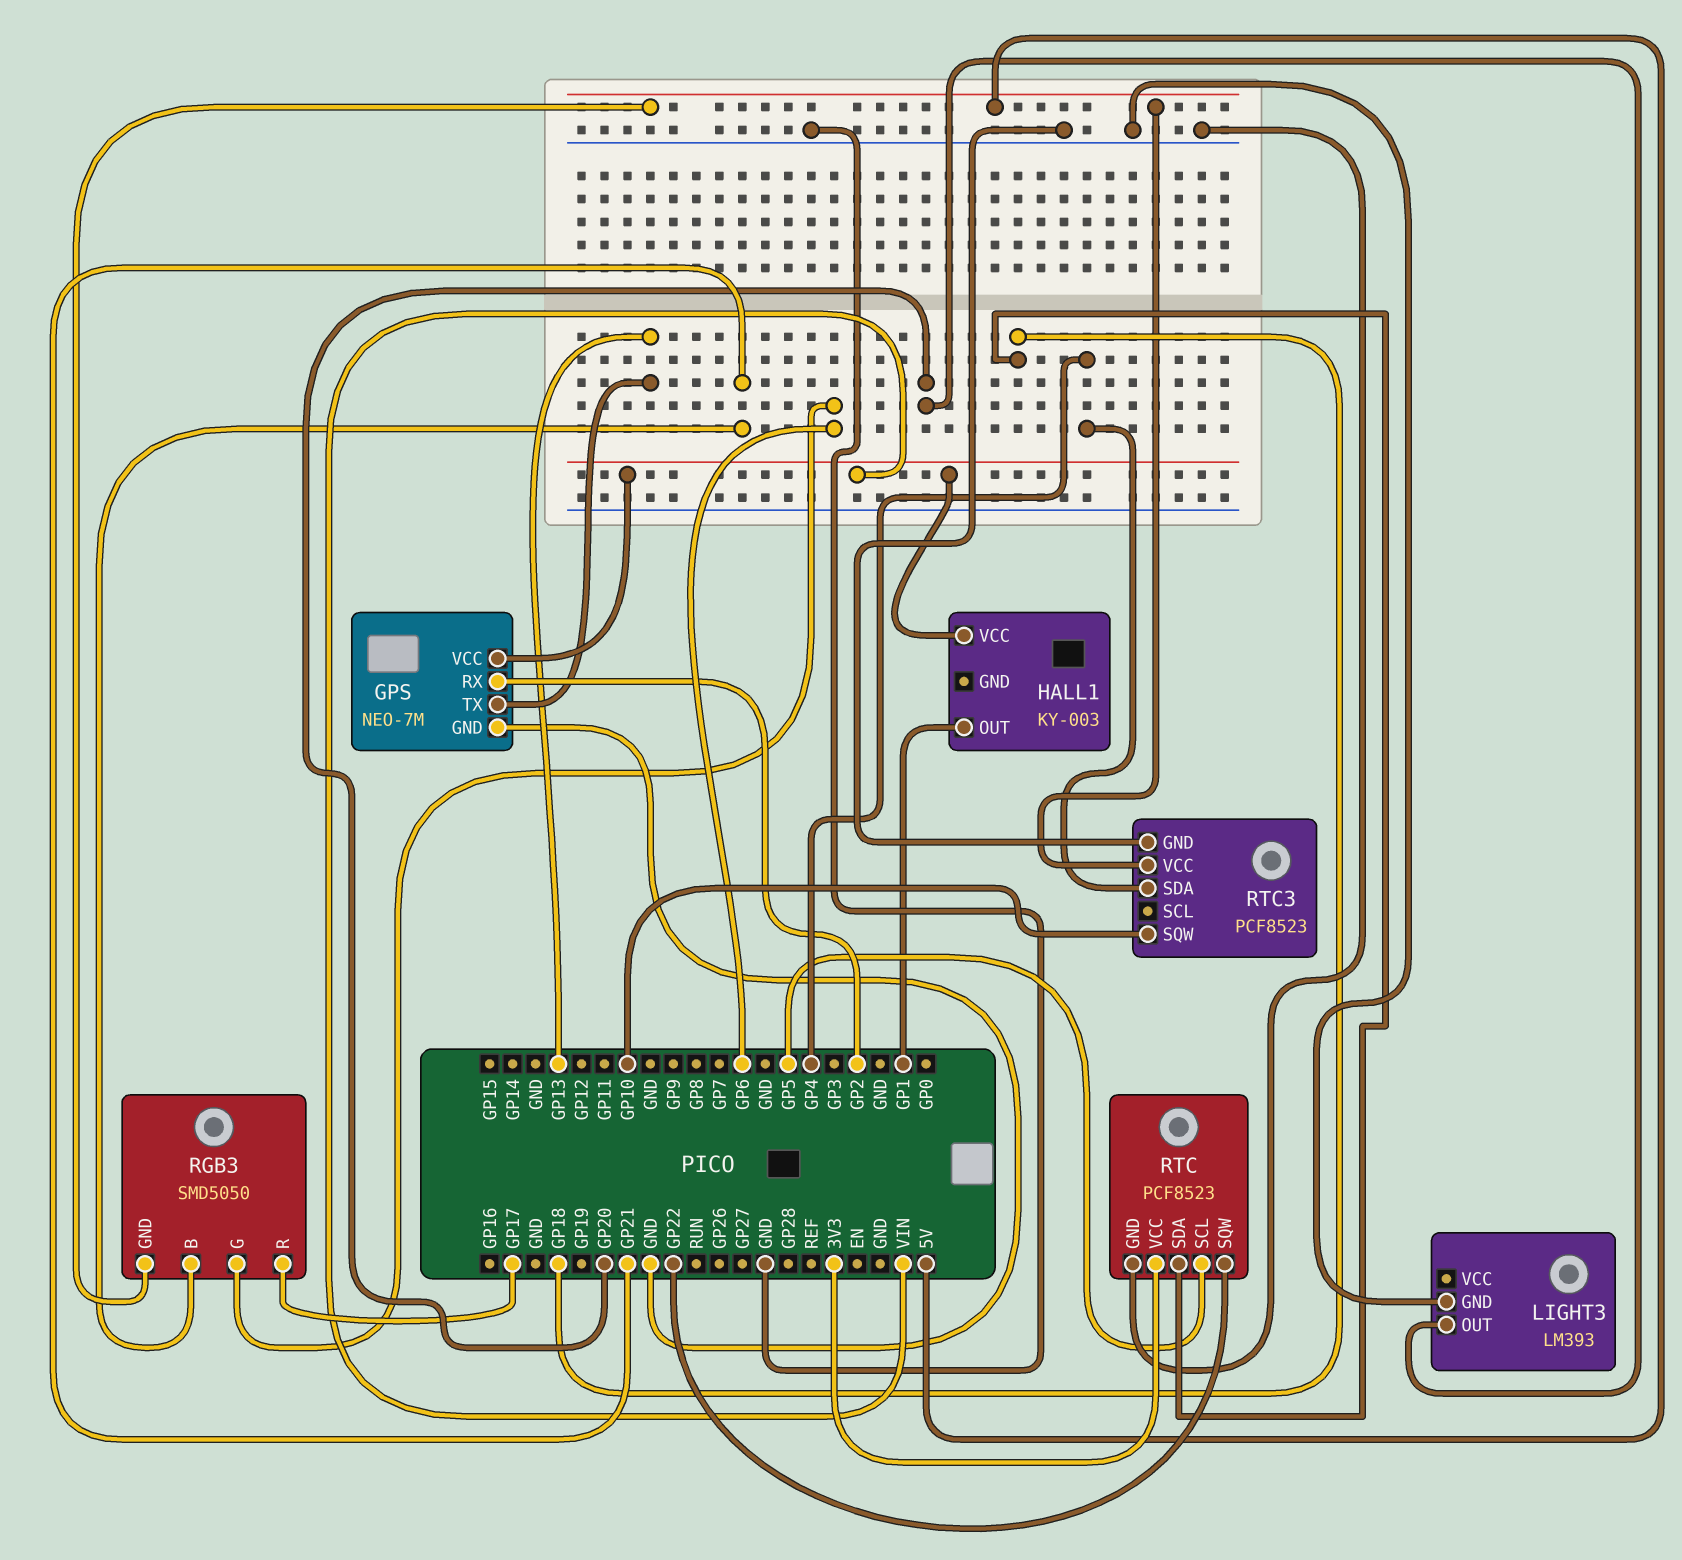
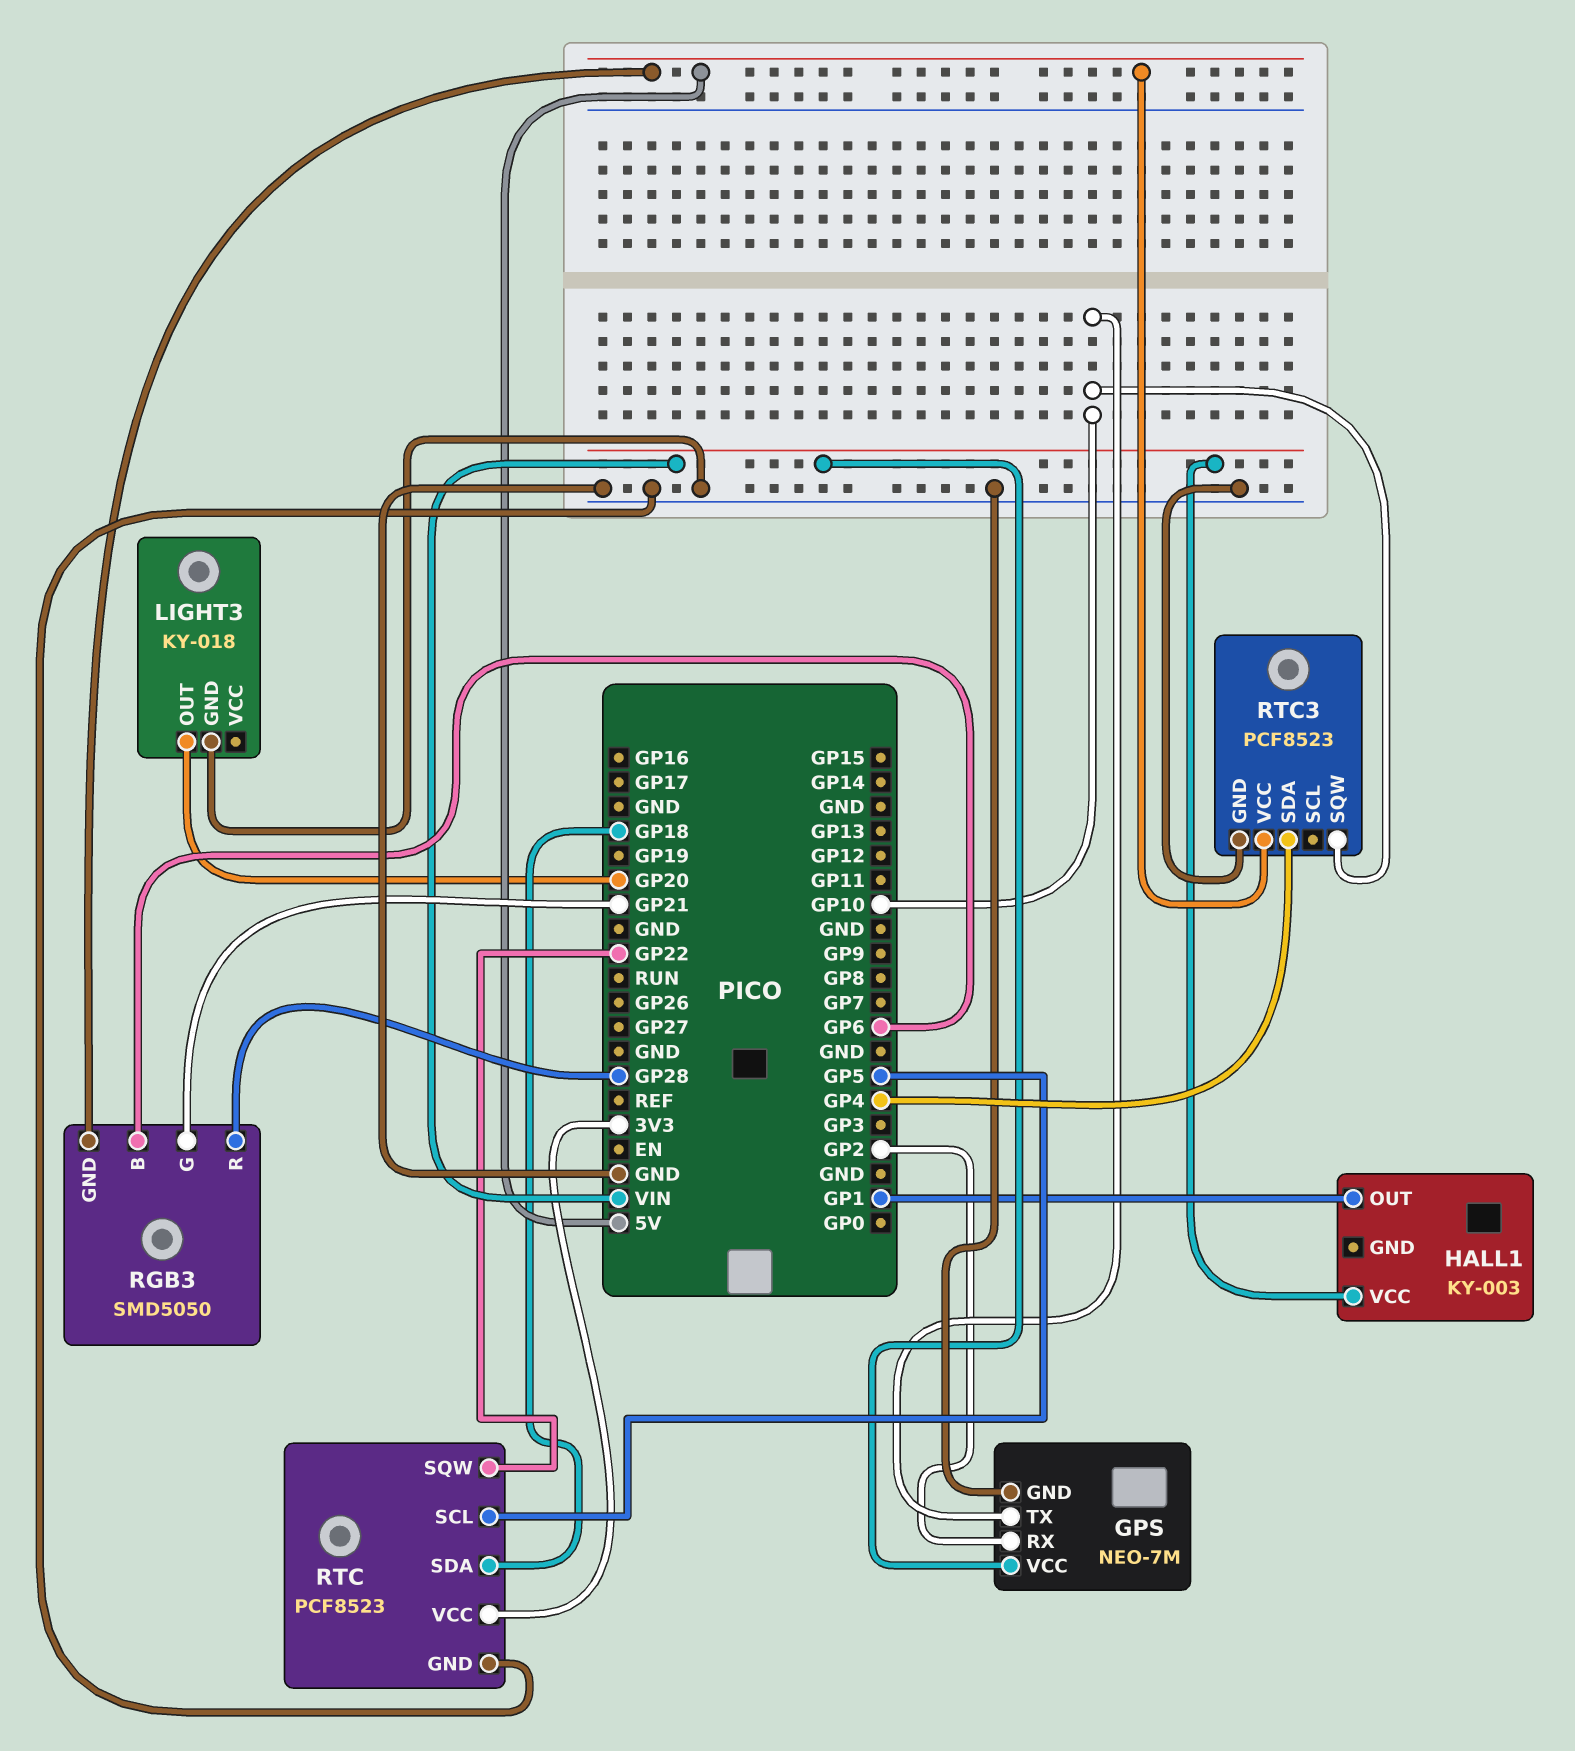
GPS pin TX: GP13 -> GP10
LIGHT3: LM393 -> KY-018
RGB3 pin B: GP21 -> GP6
RGB3 pin G: GP6 -> GP21
RGB3 pin R: GP17 -> GP28

